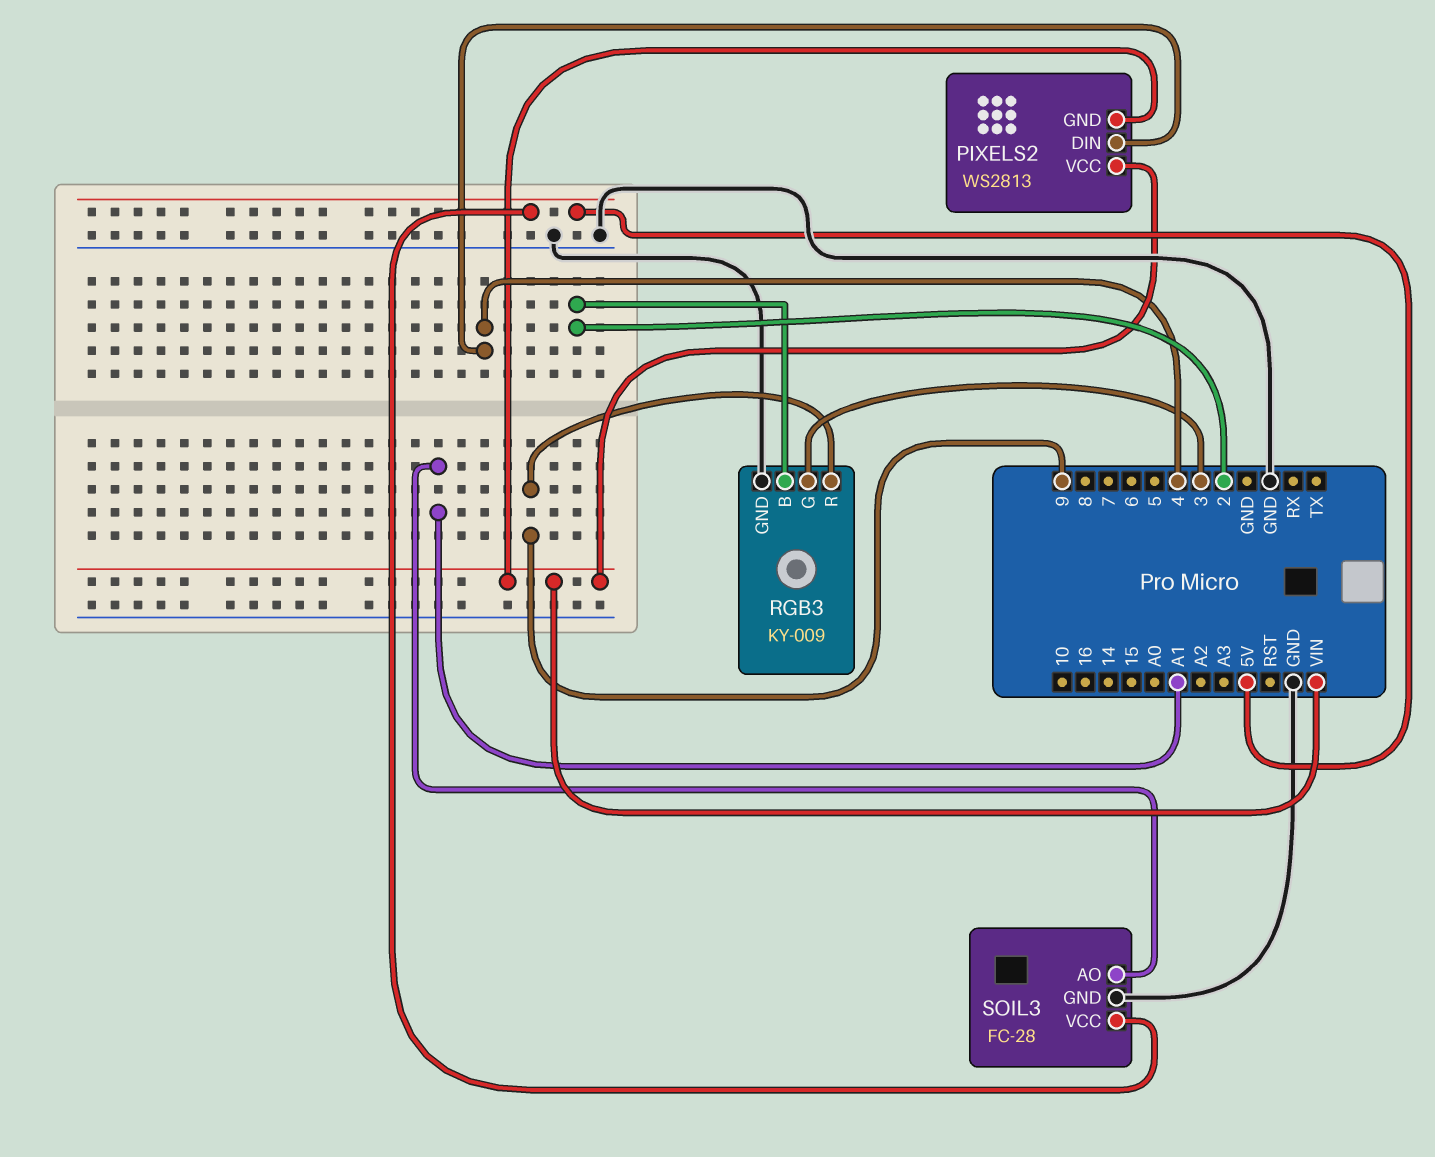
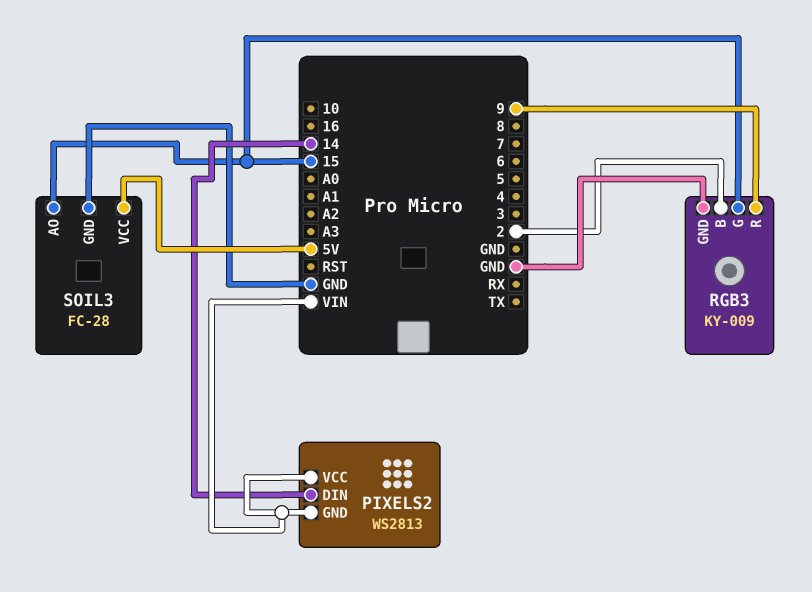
PIXELS2 pin DIN: 4 -> 14
RGB3 pin G: 3 -> 15
SOIL3 pin AO: A1 -> 15

